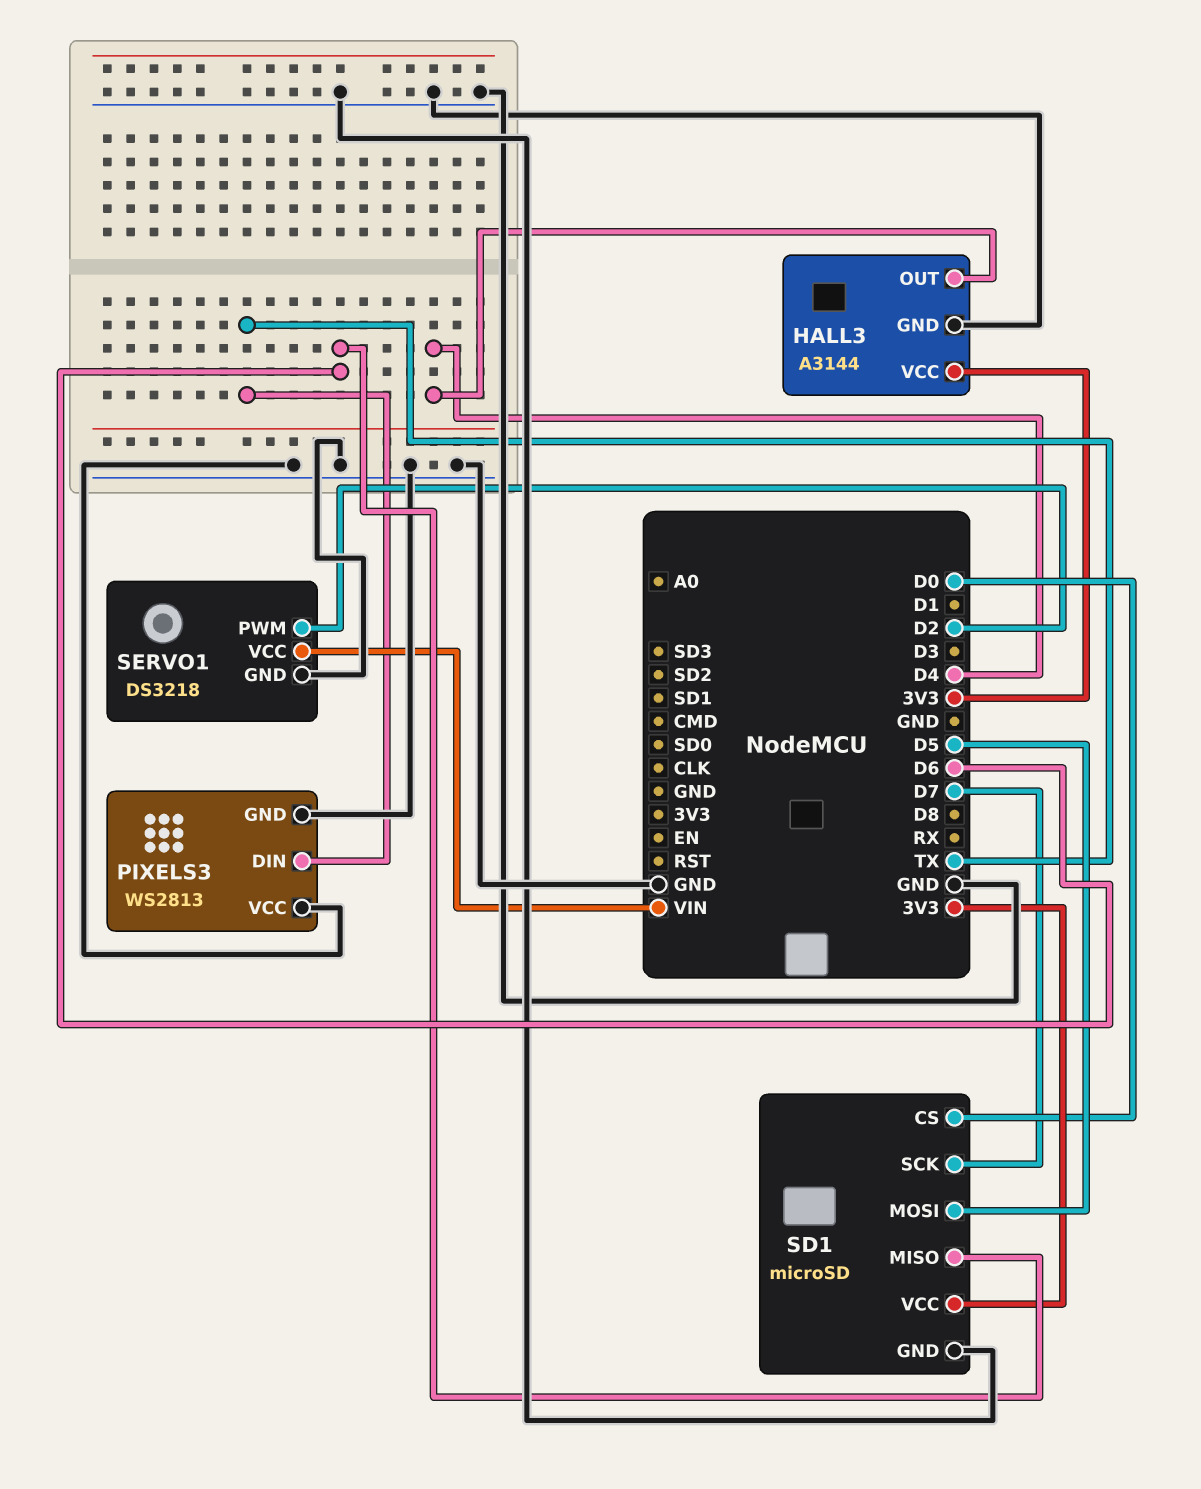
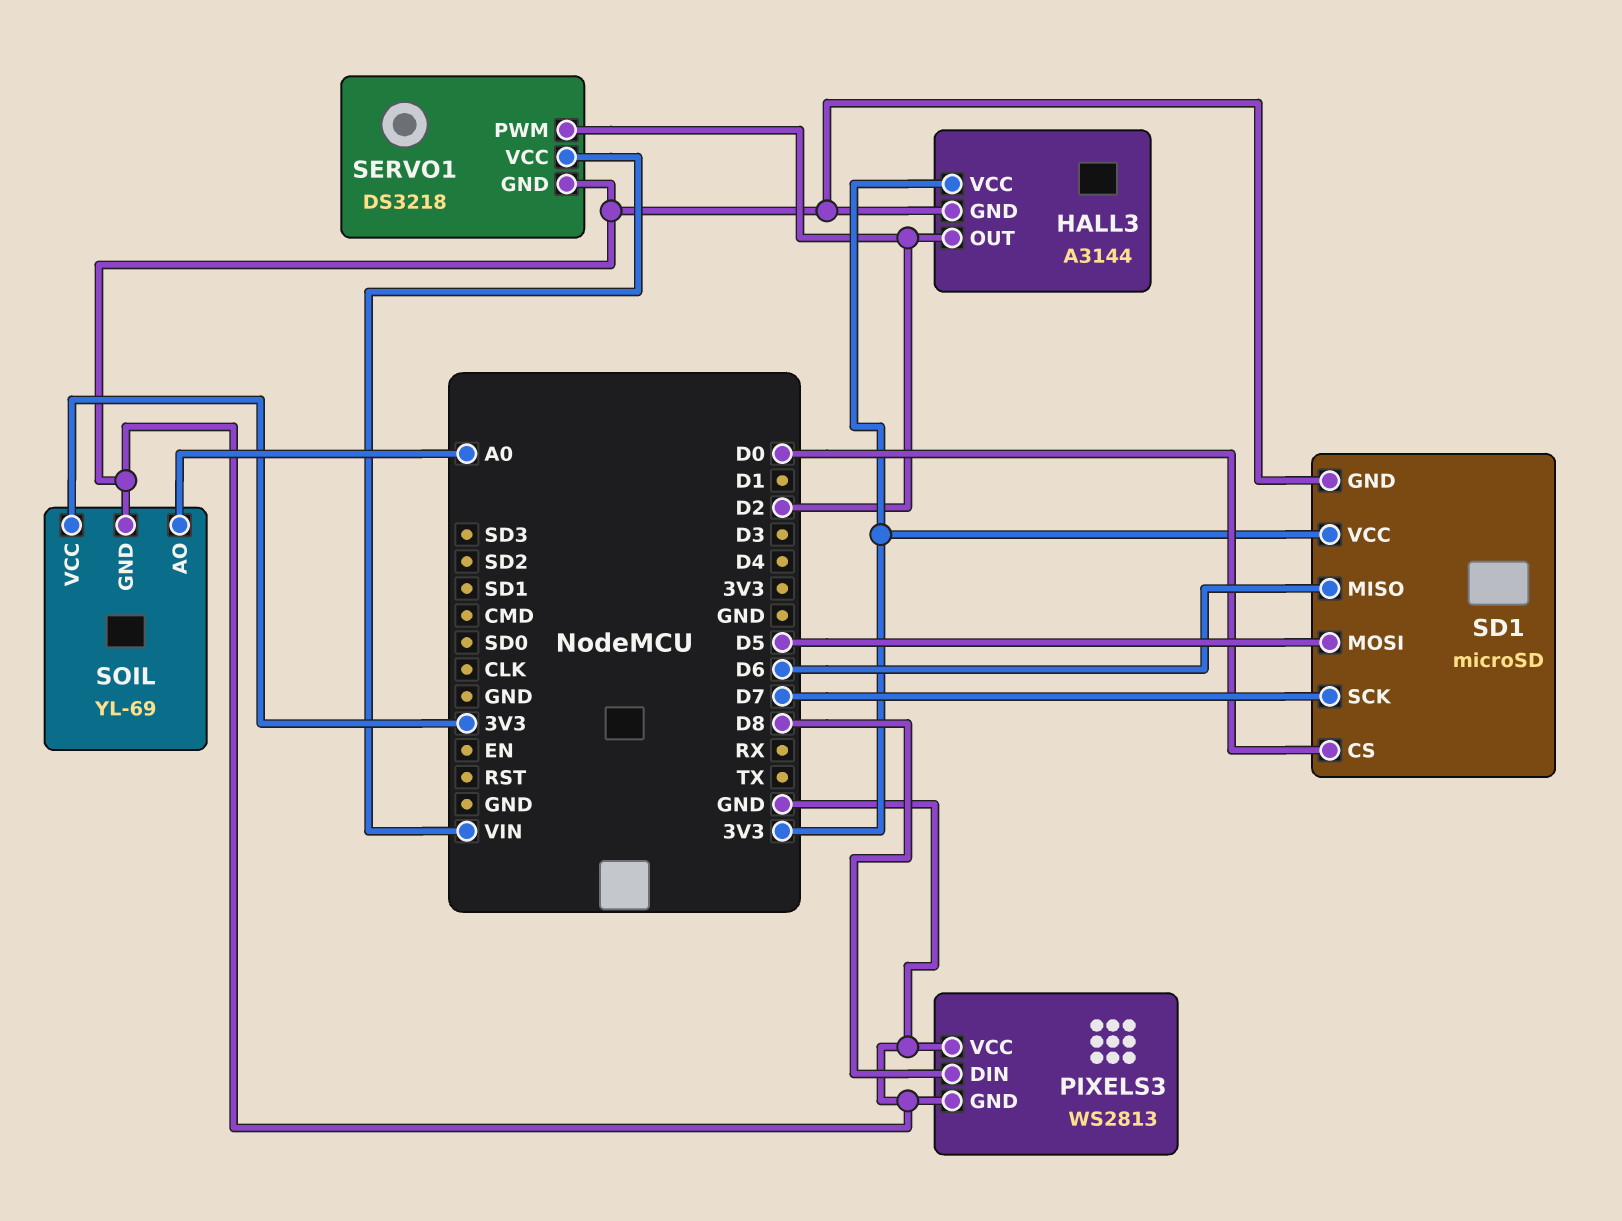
HALL3 pin OUT: D4 -> D2
PIXELS3 pin DIN: TX -> D8
SOIL: none -> YL-69
SOIL pin AO: none -> A0
SOIL pin GND: none -> GND
SOIL pin VCC: none -> 3V3

